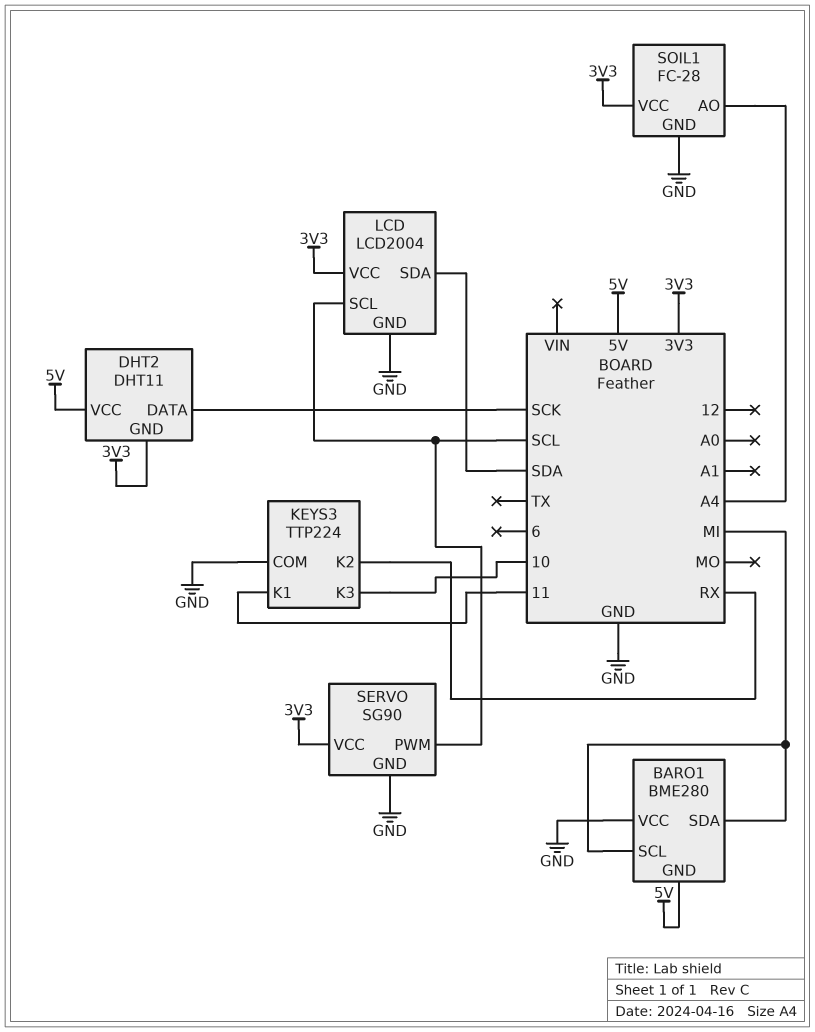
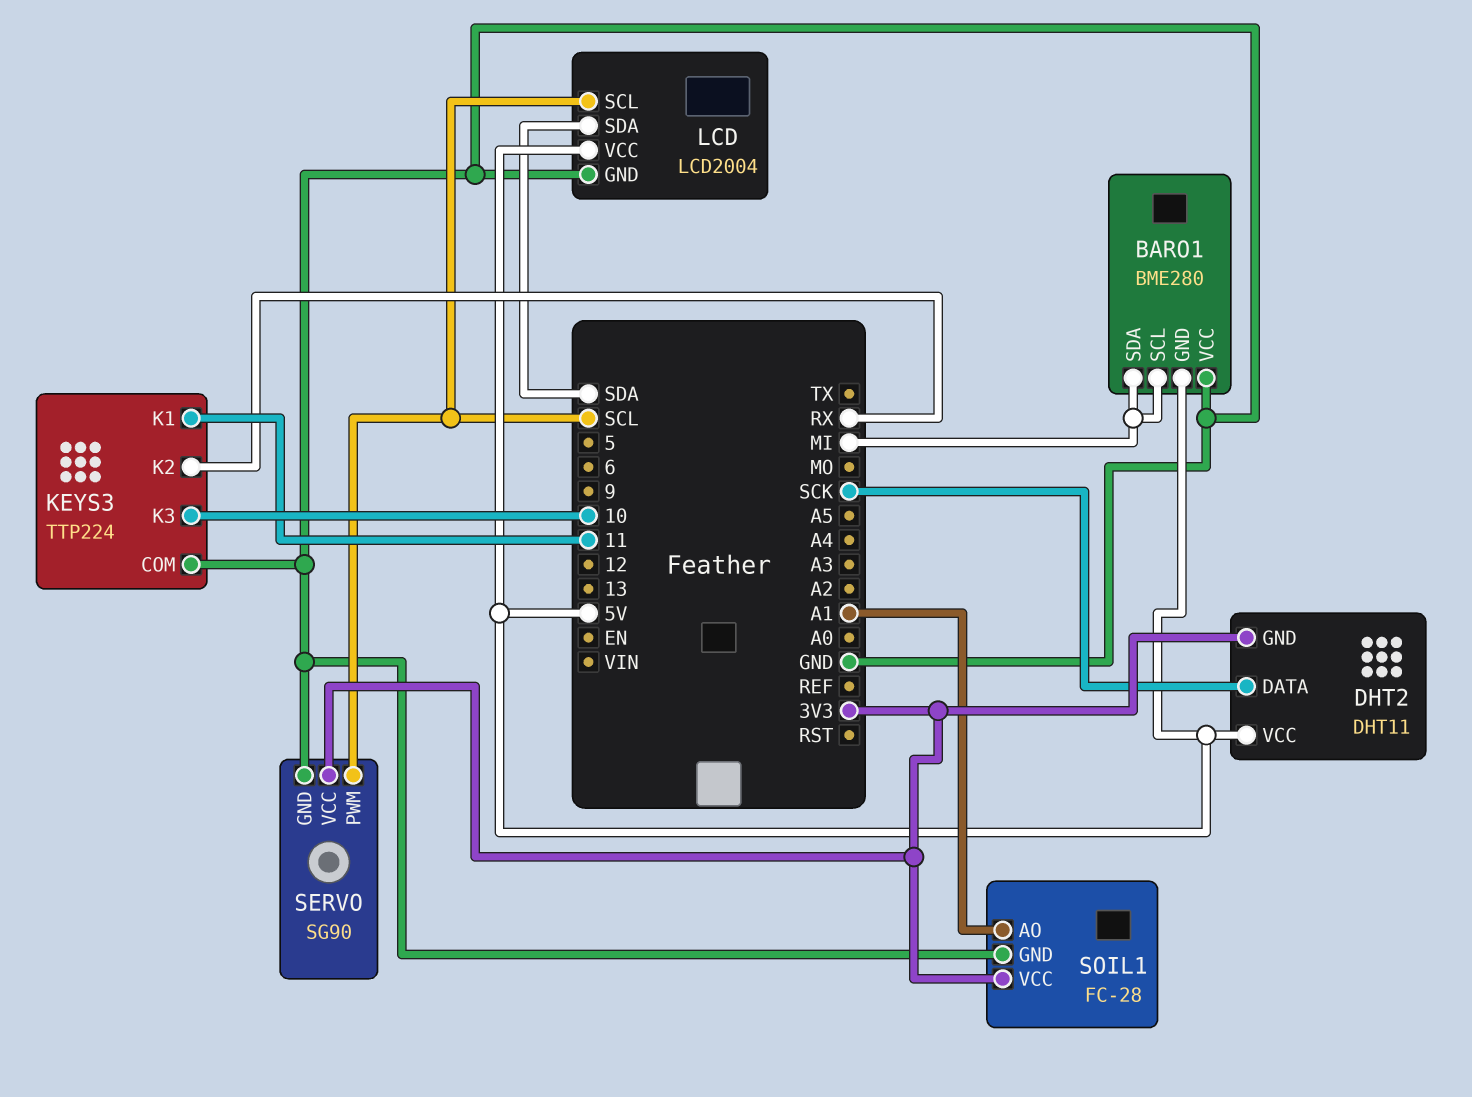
LCD pin VCC: 3V3 -> 5V
SOIL1 pin AO: A4 -> A1

